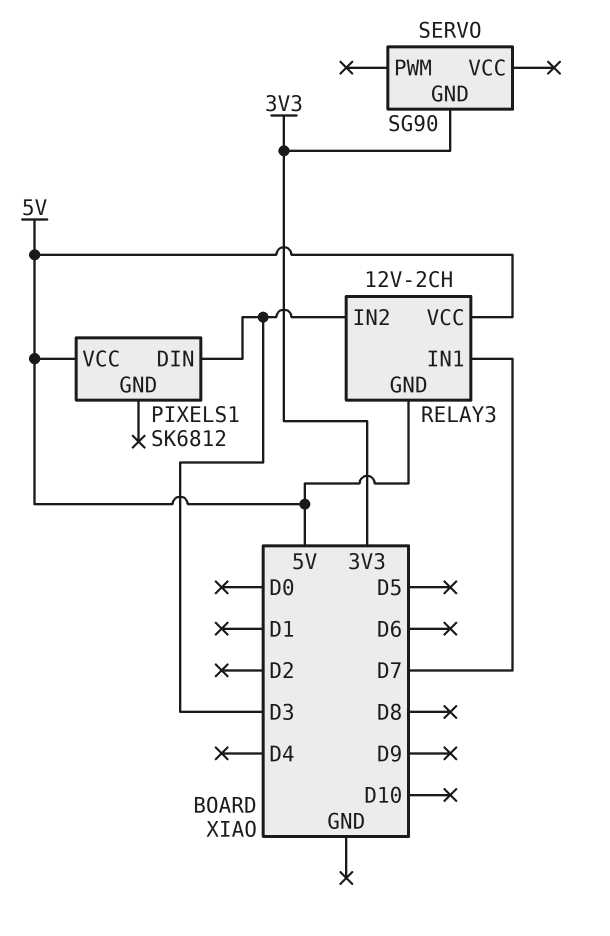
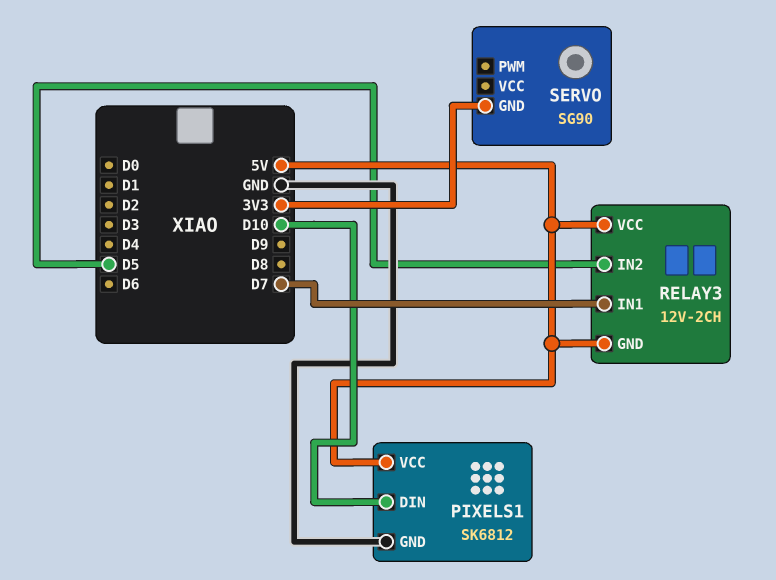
PIXELS1 pin DIN: D3 -> D10
PIXELS1 pin GND: none -> GND
RELAY3 pin IN2: D3 -> D5

